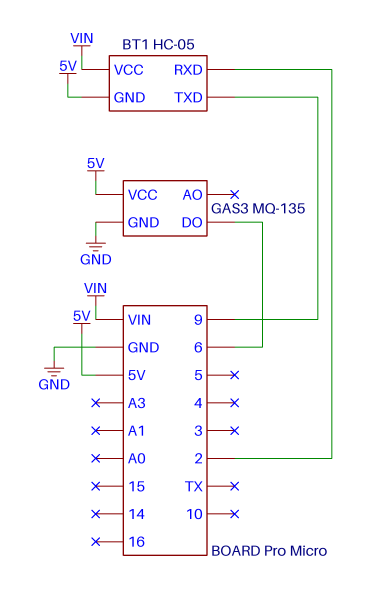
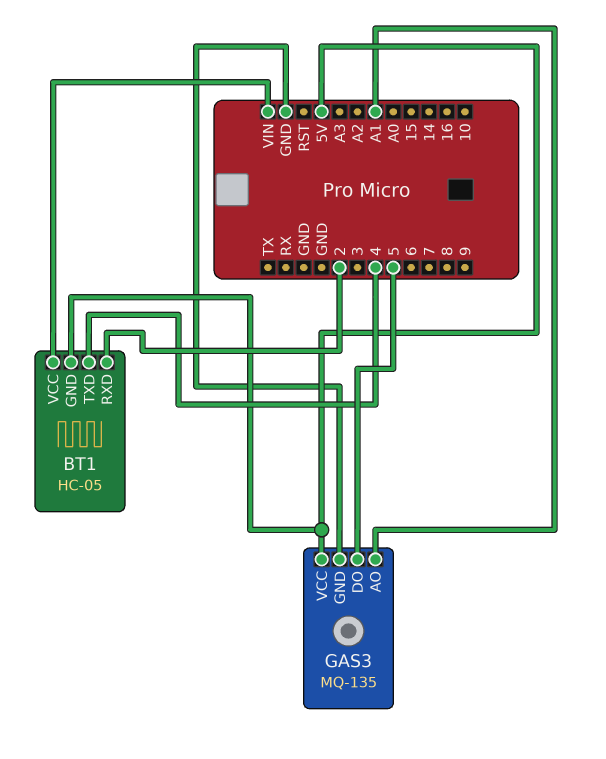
BT1 pin TXD: 9 -> 4
GAS3 pin AO: none -> A1
GAS3 pin DO: 6 -> 5

